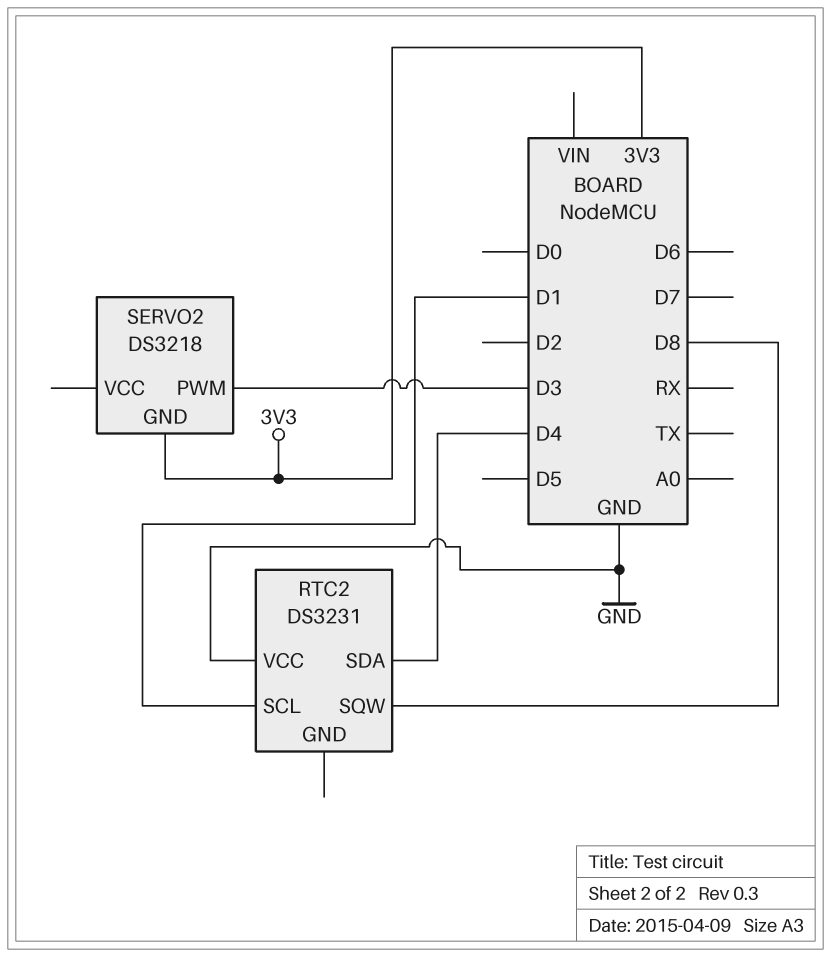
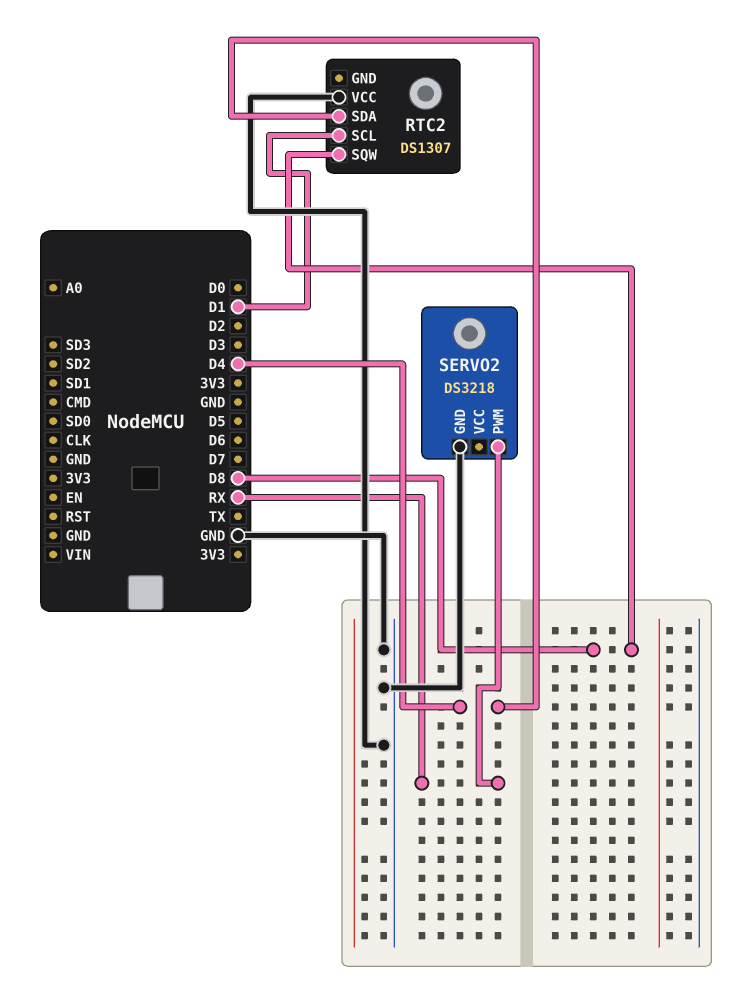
RTC2: DS3231 -> DS1307
SERVO2 pin GND: 3V3 -> GND
SERVO2 pin PWM: D3 -> RX

